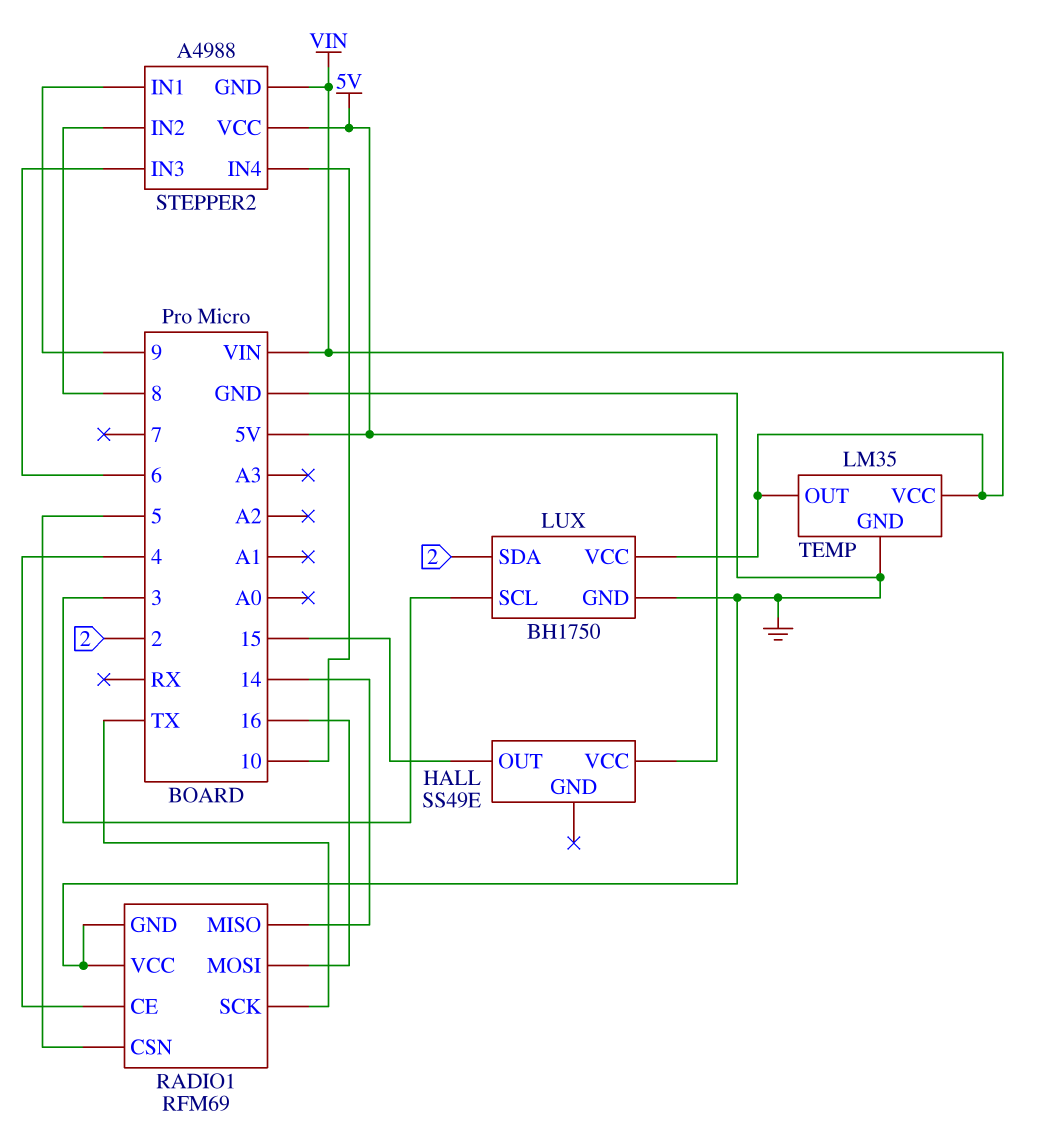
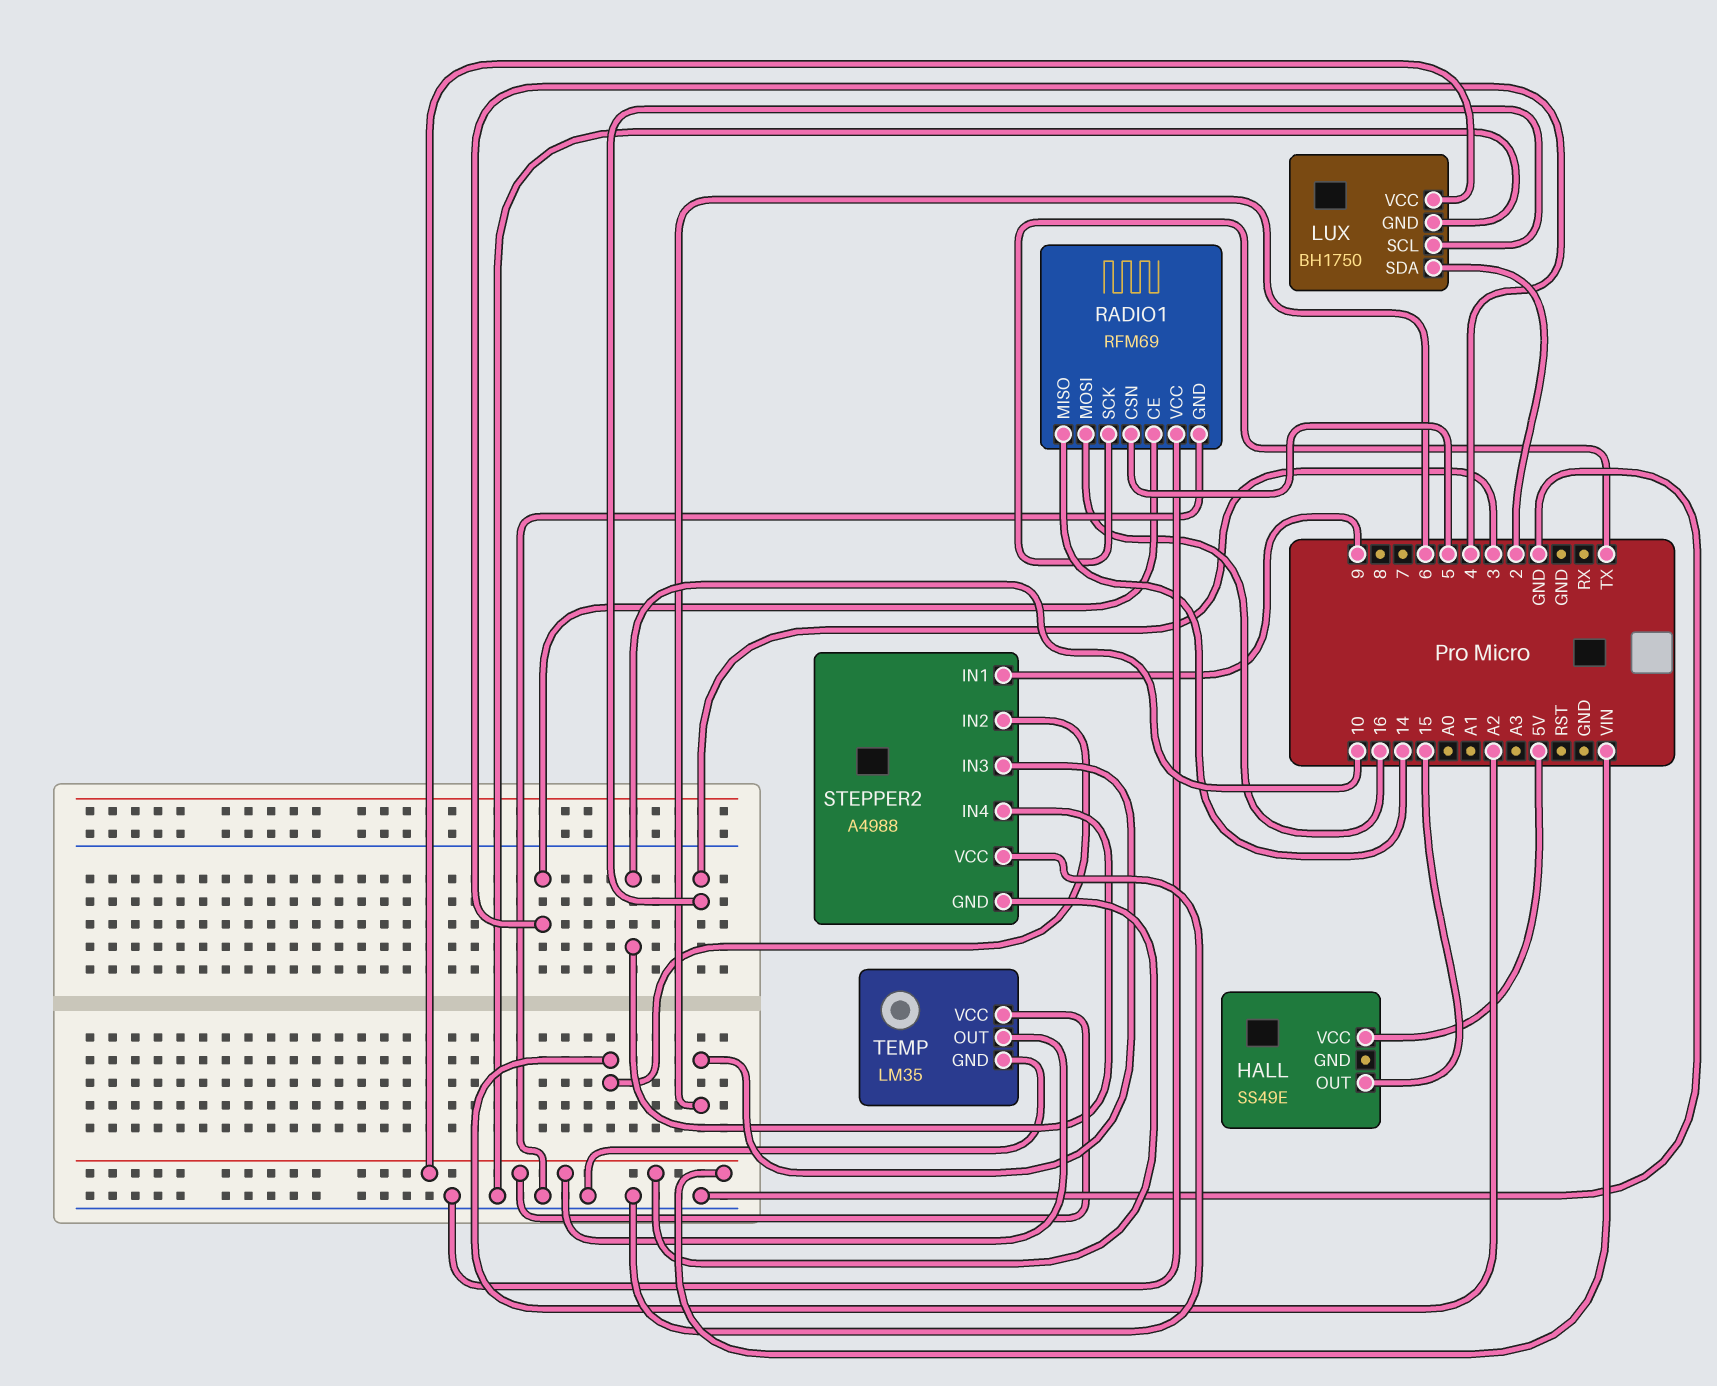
STEPPER2 pin IN2: 8 -> A2
STEPPER2 pin VCC: 5V -> GND

